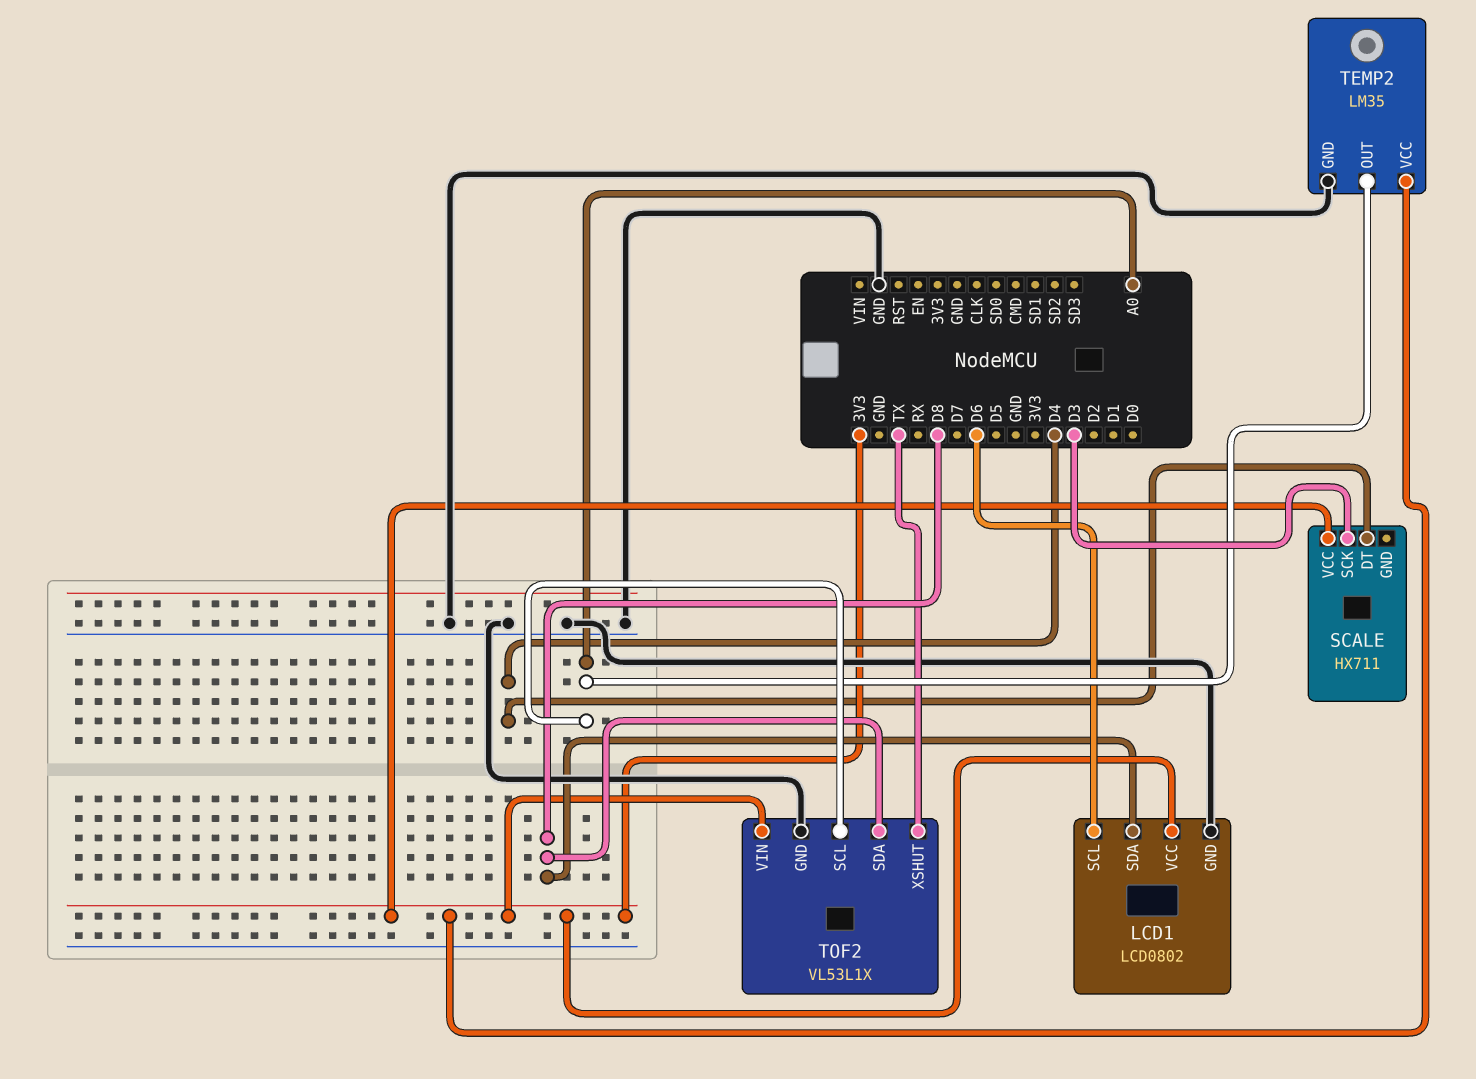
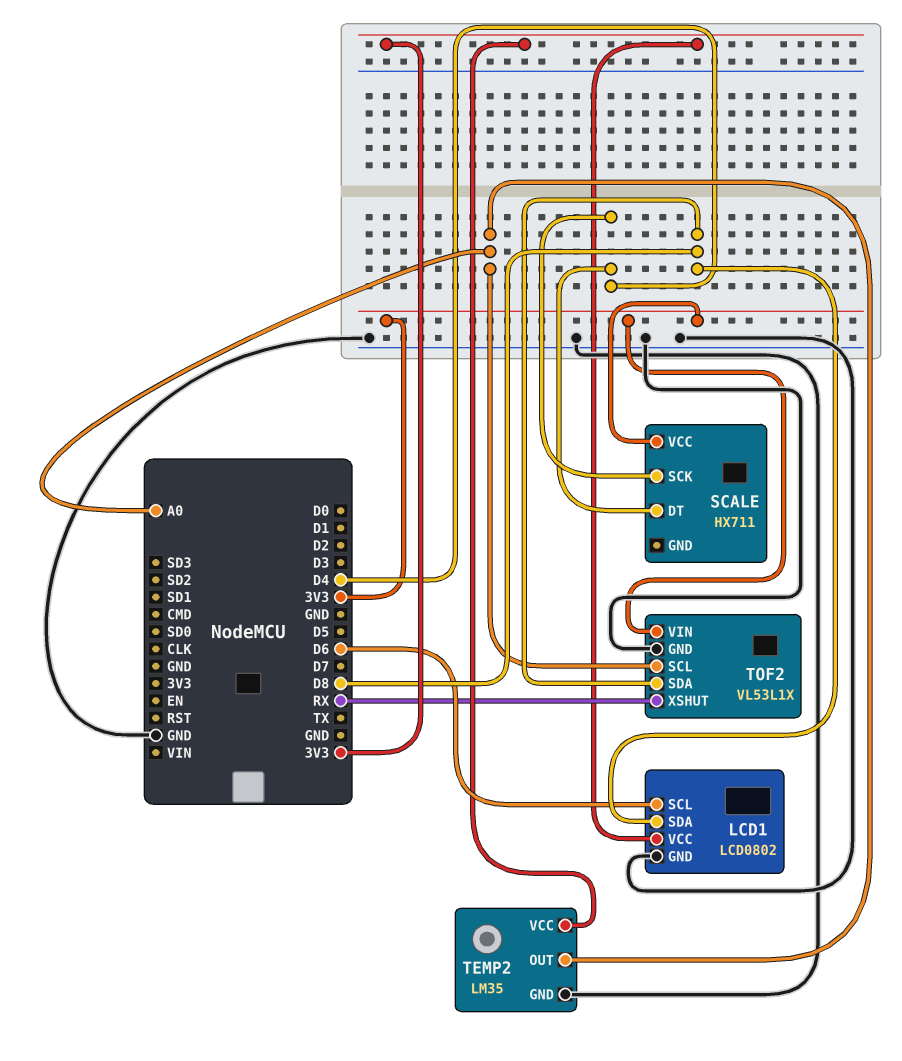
SCALE pin SCK: D3 -> D4
TOF2 pin XSHUT: TX -> RX

